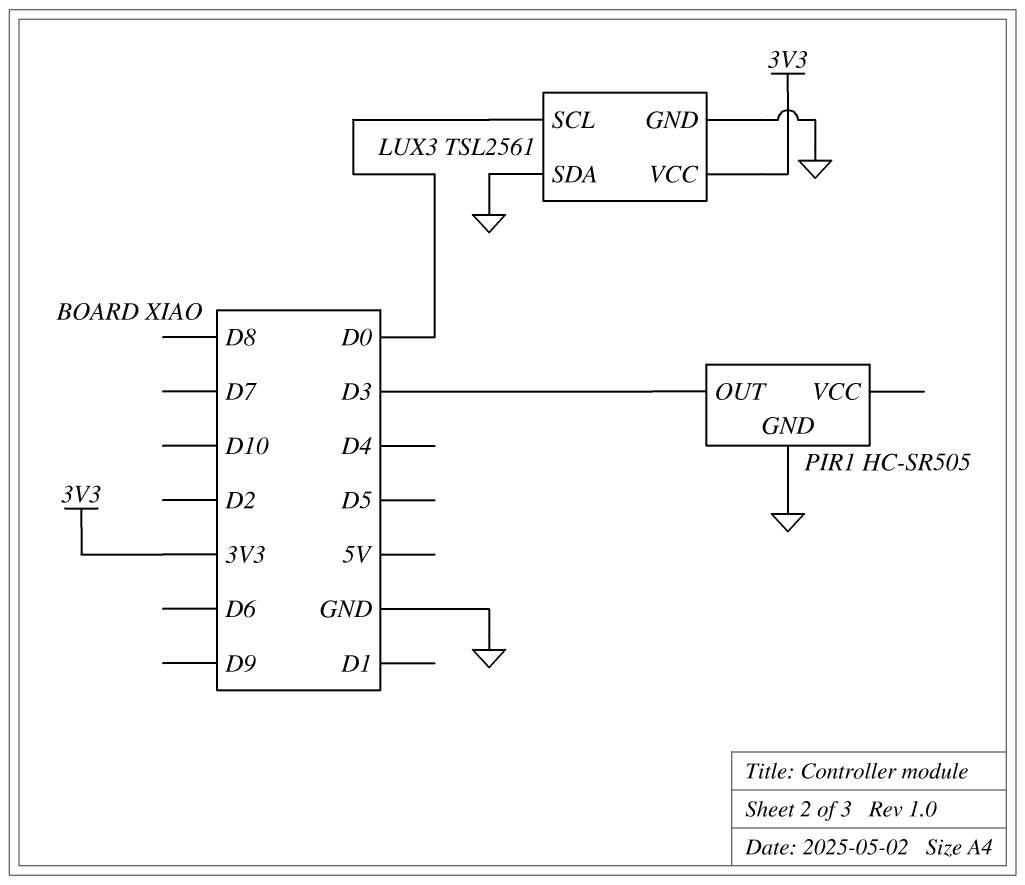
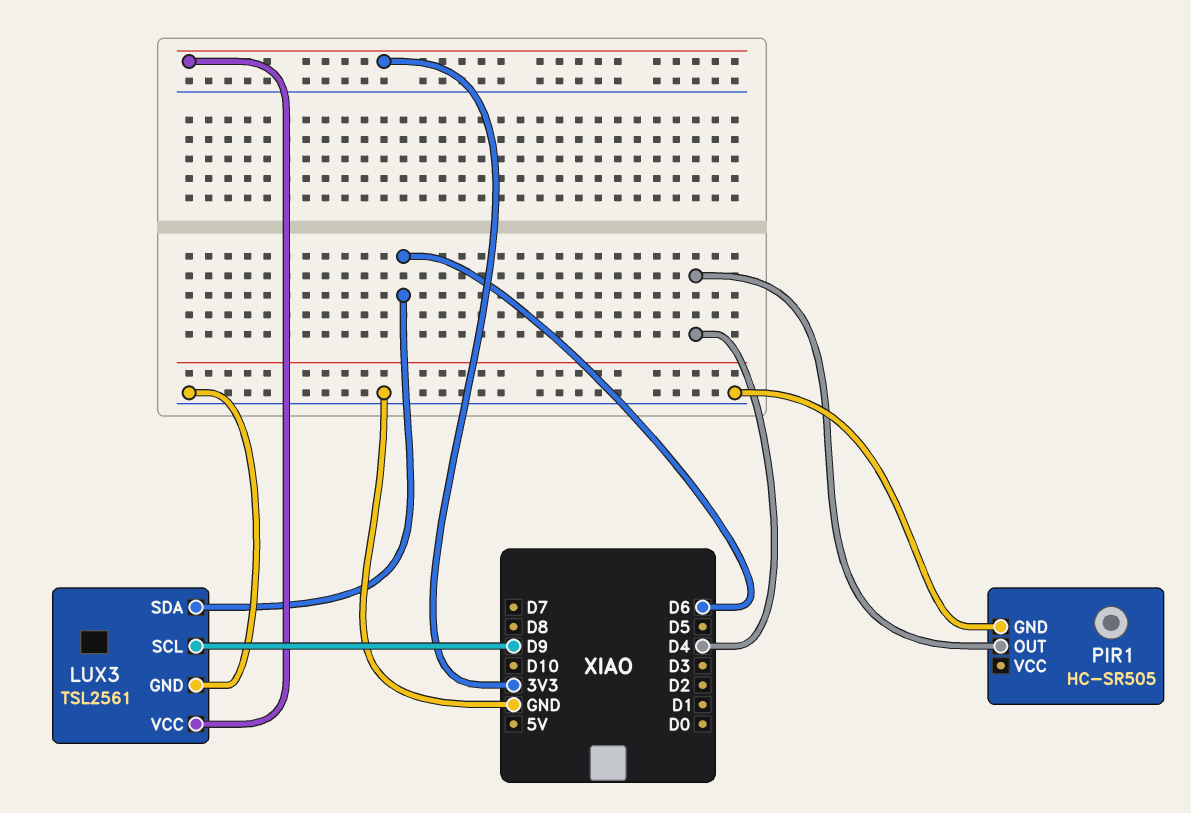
LUX3 pin SCL: D0 -> D9
LUX3 pin SDA: GND -> D6
PIR1 pin OUT: D3 -> D4

